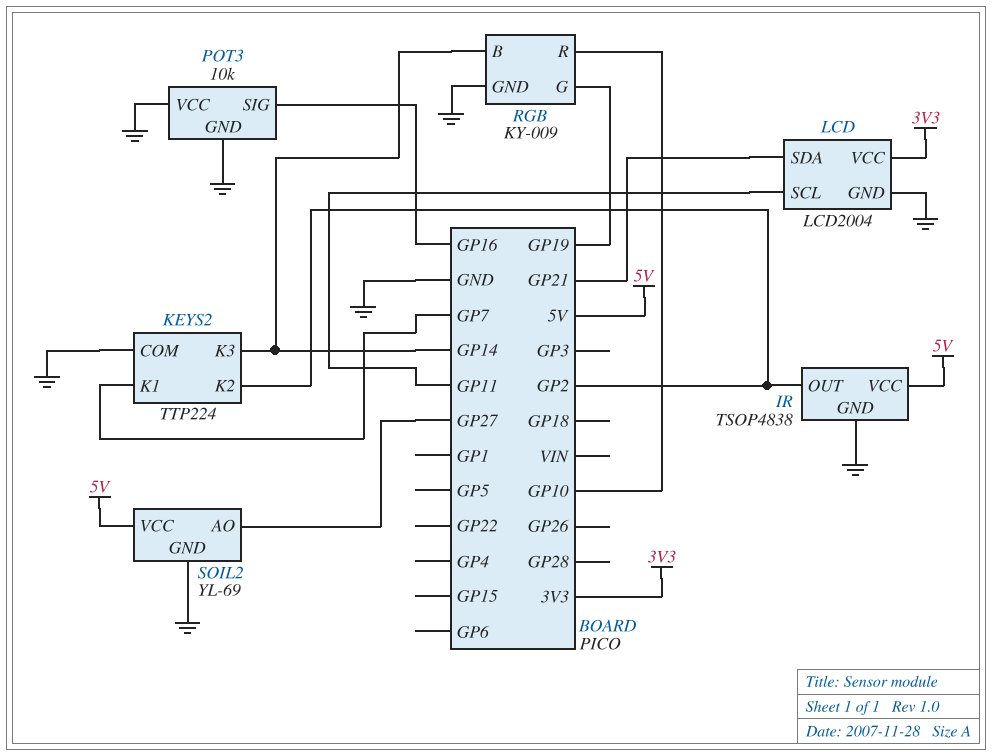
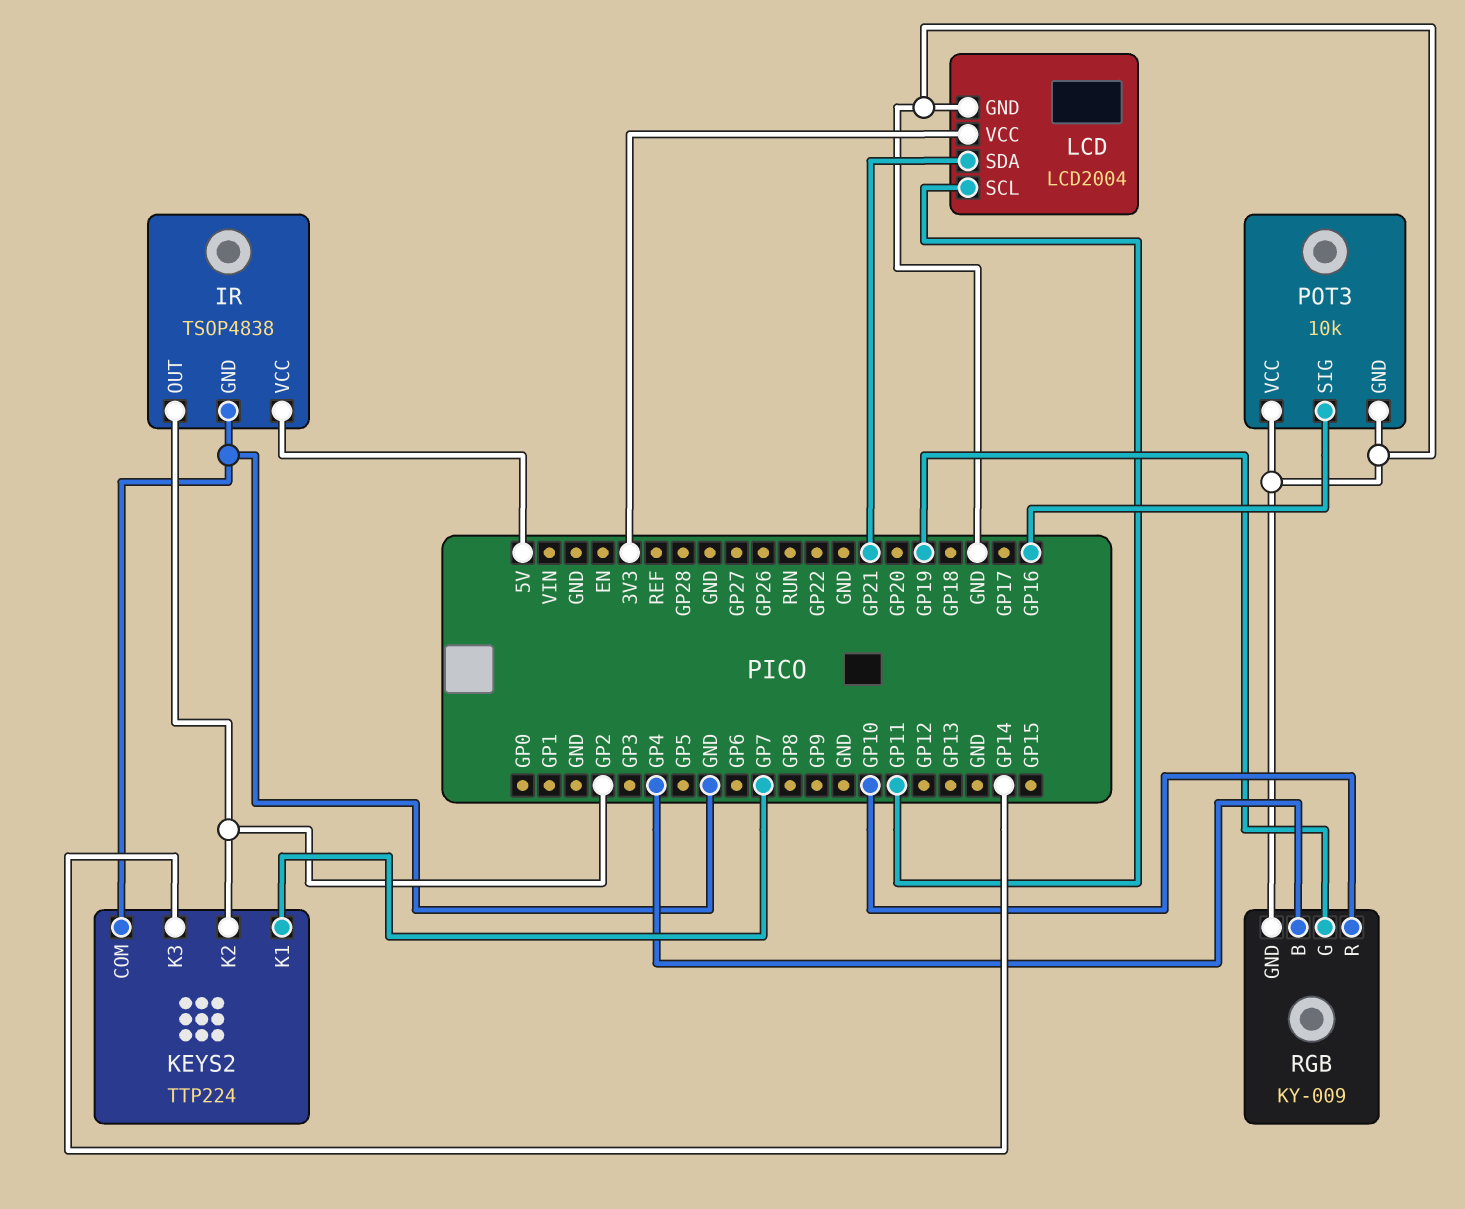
RGB pin B: GP14 -> GP4
SOIL2: YL-69 -> none
SOIL2 pin AO: GP27 -> none
SOIL2 pin GND: GND -> none
SOIL2 pin VCC: 5V -> none

